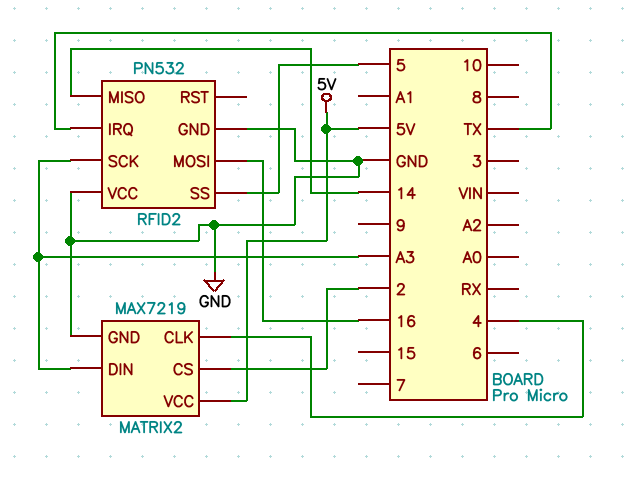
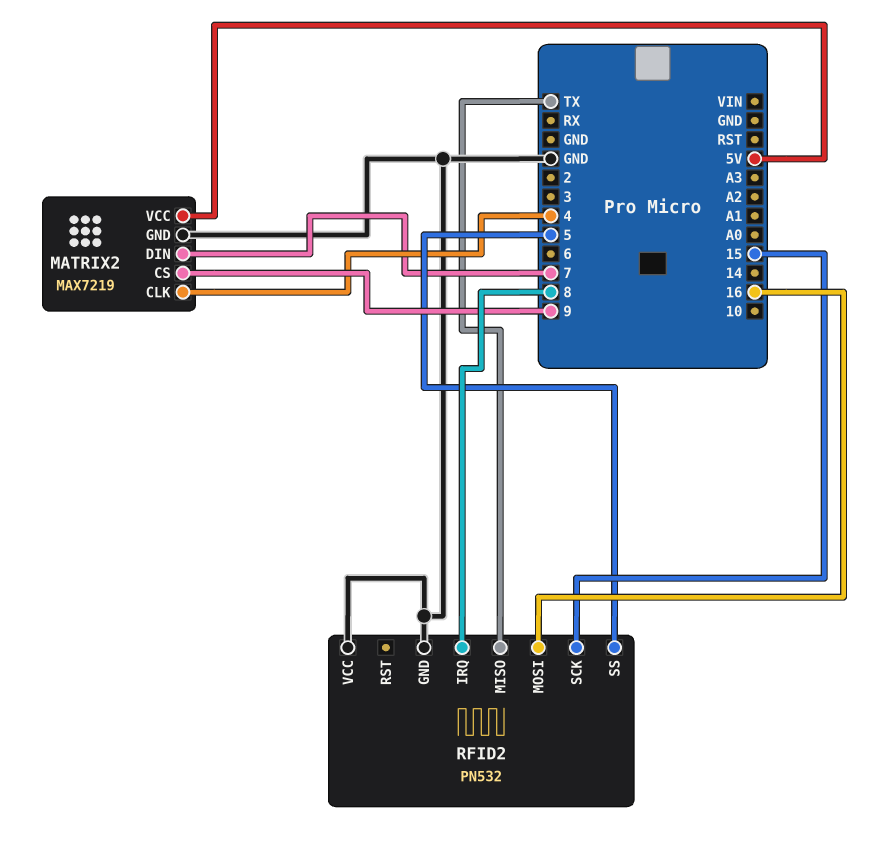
MATRIX2 pin CS: 2 -> 9
MATRIX2 pin DIN: A3 -> 7
RFID2 pin IRQ: TX -> 8
RFID2 pin MISO: 14 -> TX
RFID2 pin SCK: A3 -> 15

